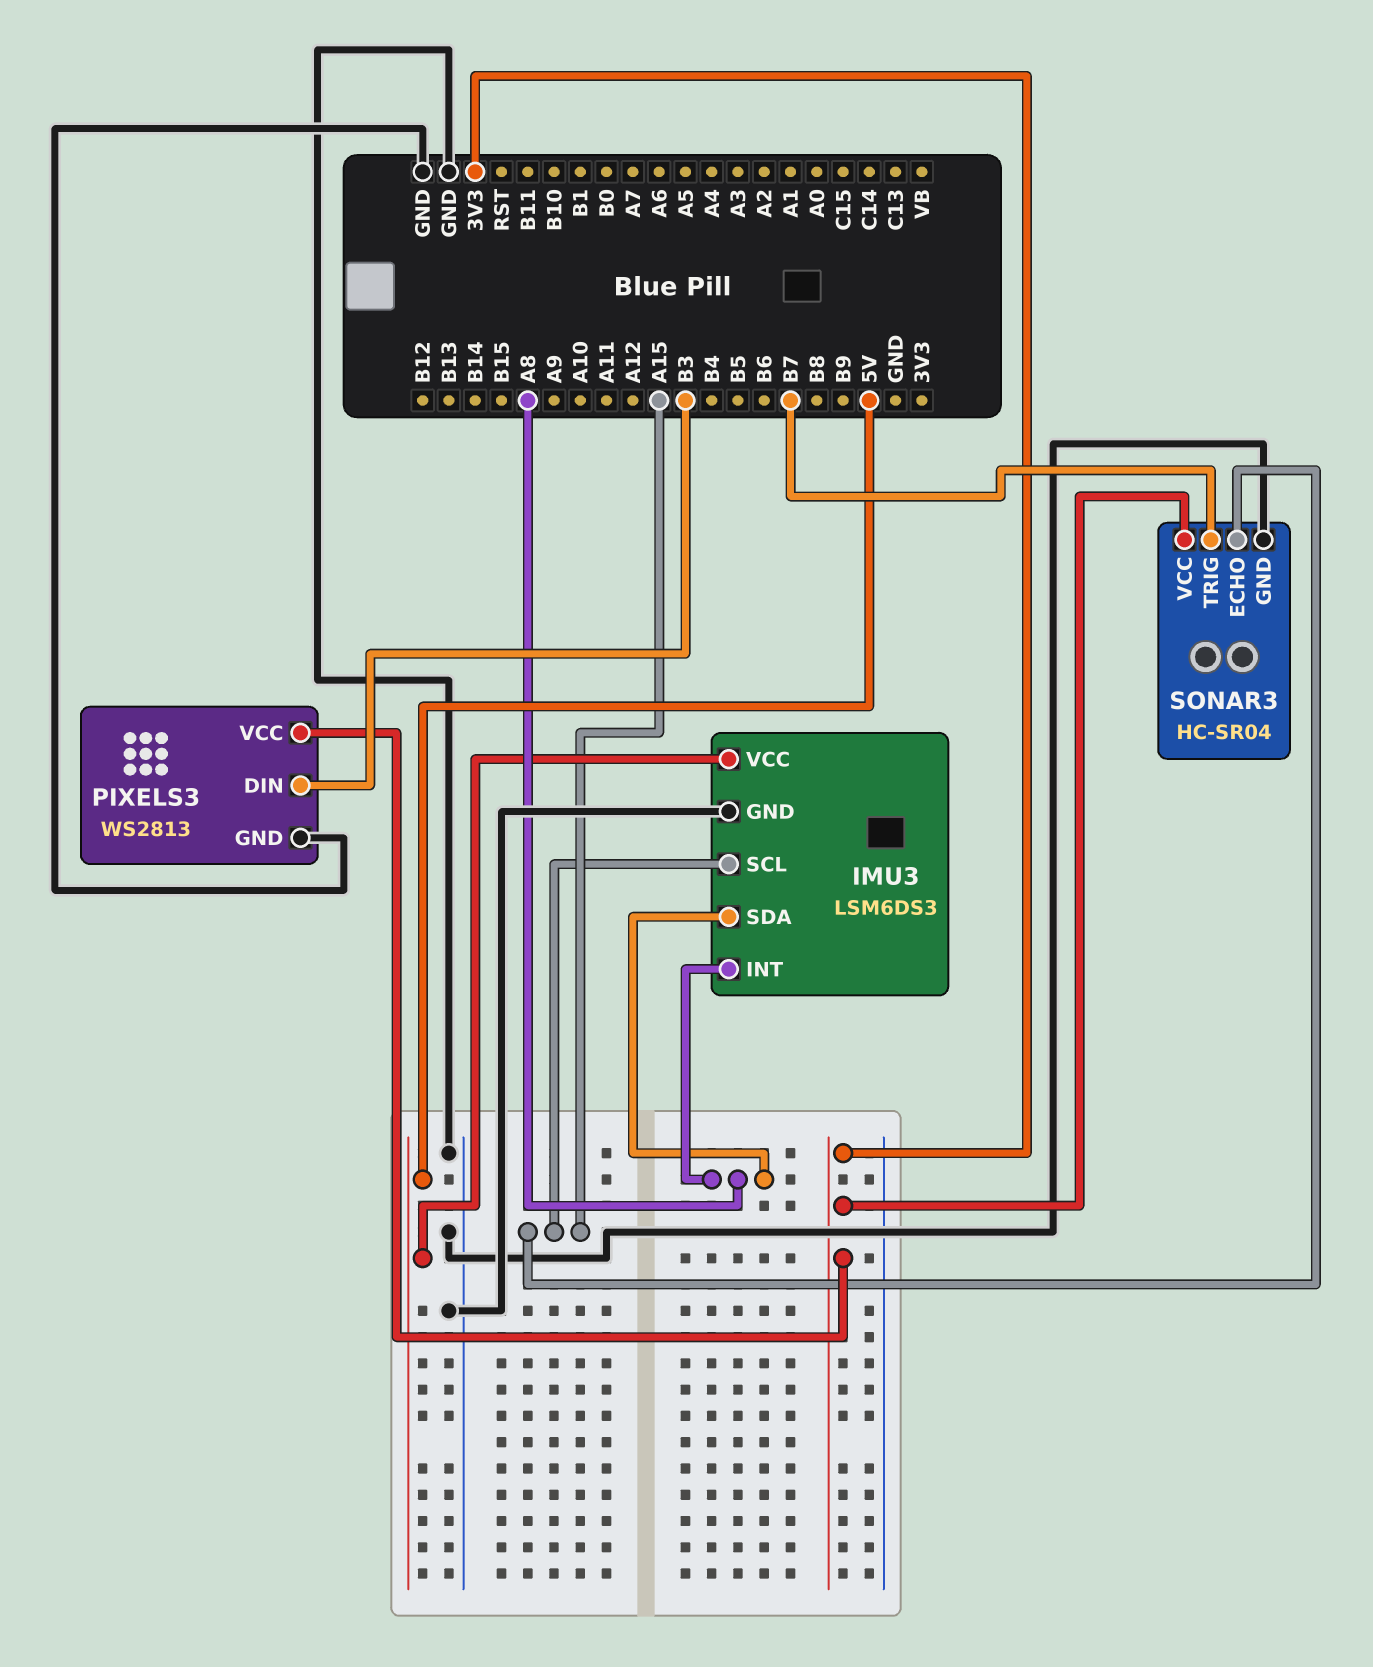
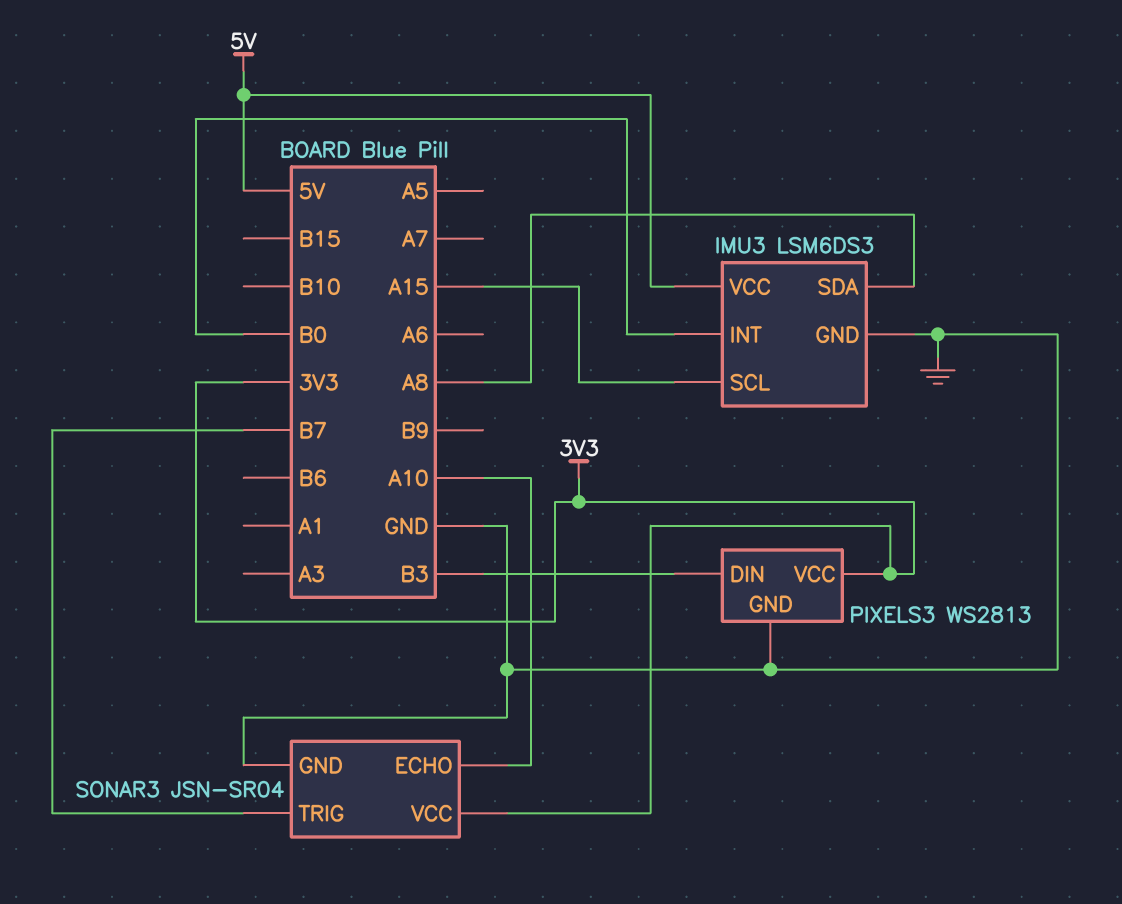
IMU3 pin INT: A8 -> B0
SONAR3: HC-SR04 -> JSN-SR04
SONAR3 pin ECHO: A15 -> A10

